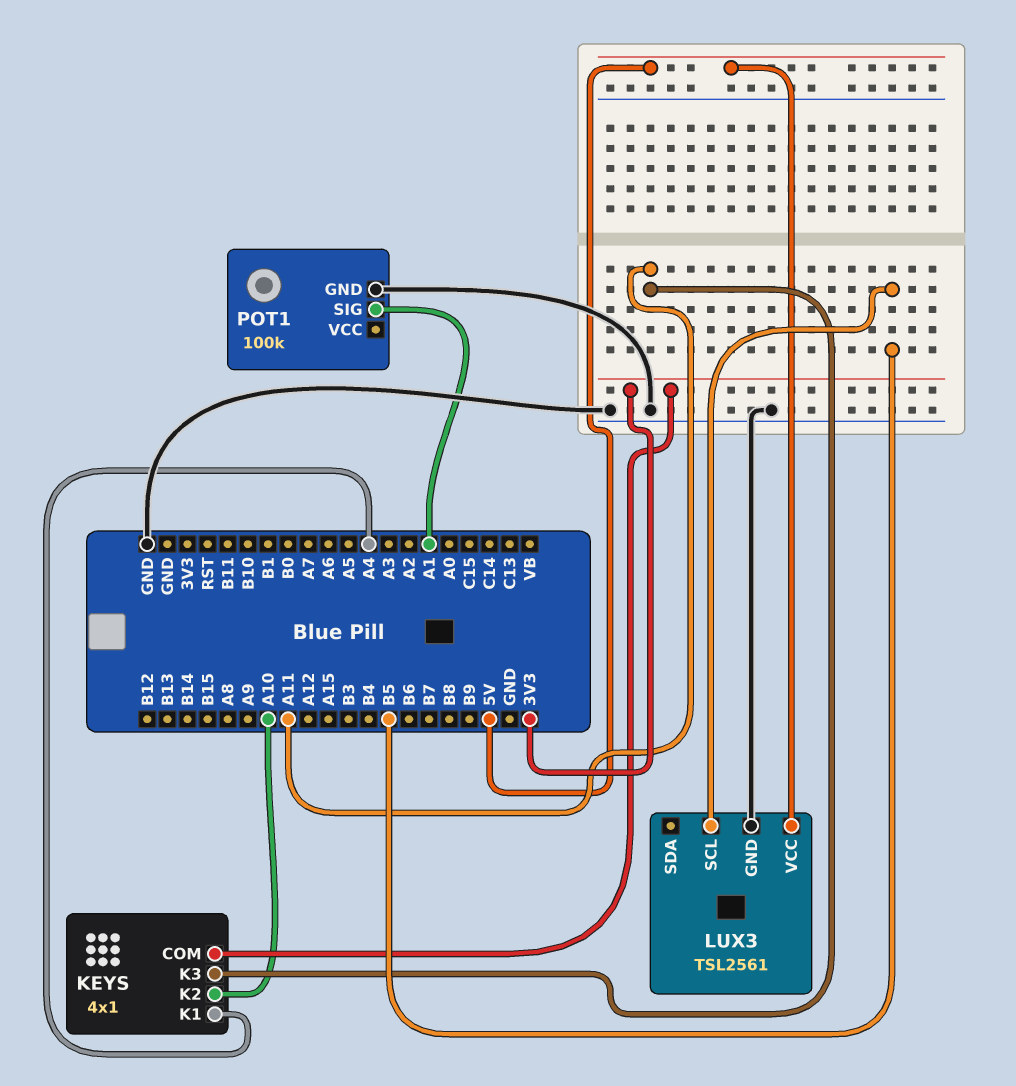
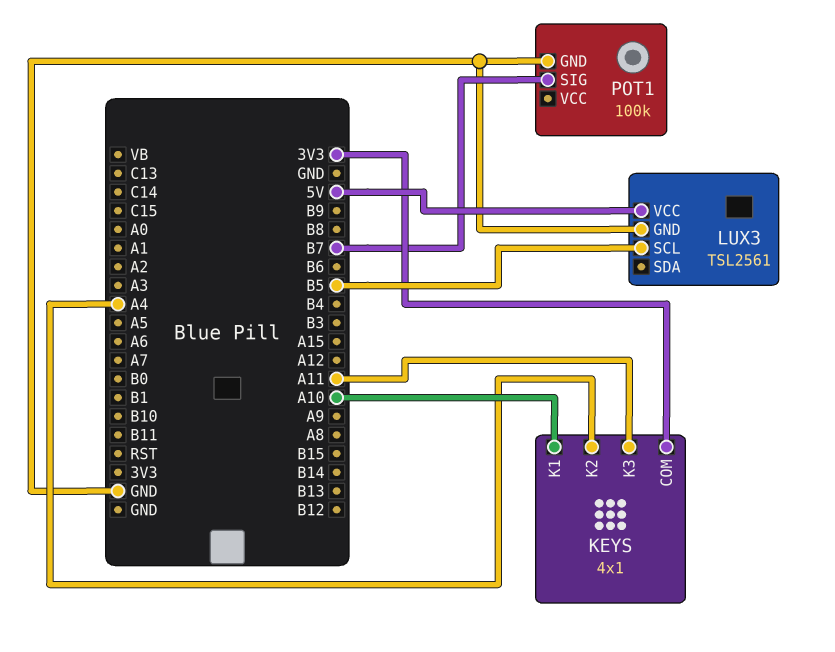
KEYS pin K1: A4 -> A10
KEYS pin K2: A10 -> A4
POT1 pin SIG: A1 -> B7

